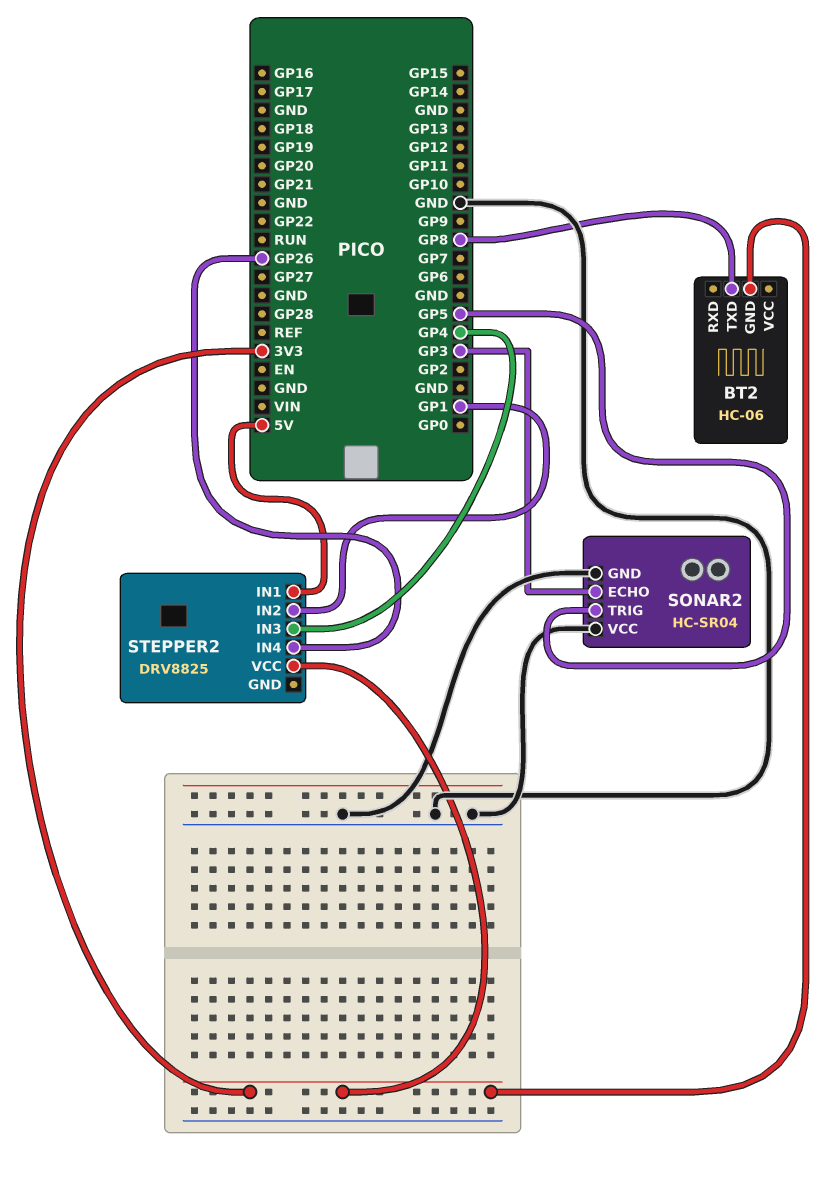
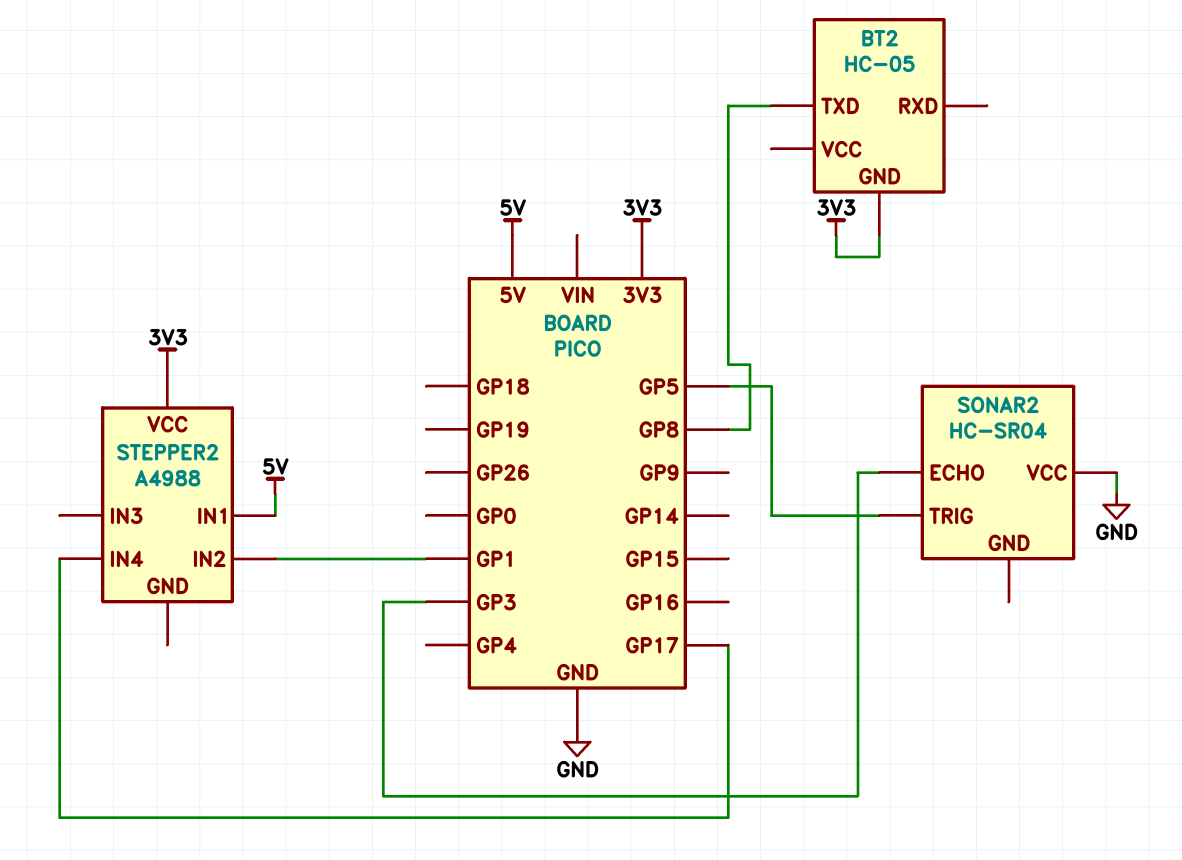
BT2: HC-06 -> HC-05
SONAR2 pin GND: GND -> none
STEPPER2: DRV8825 -> A4988
STEPPER2 pin IN3: GP4 -> none
STEPPER2 pin IN4: GP26 -> GP17

